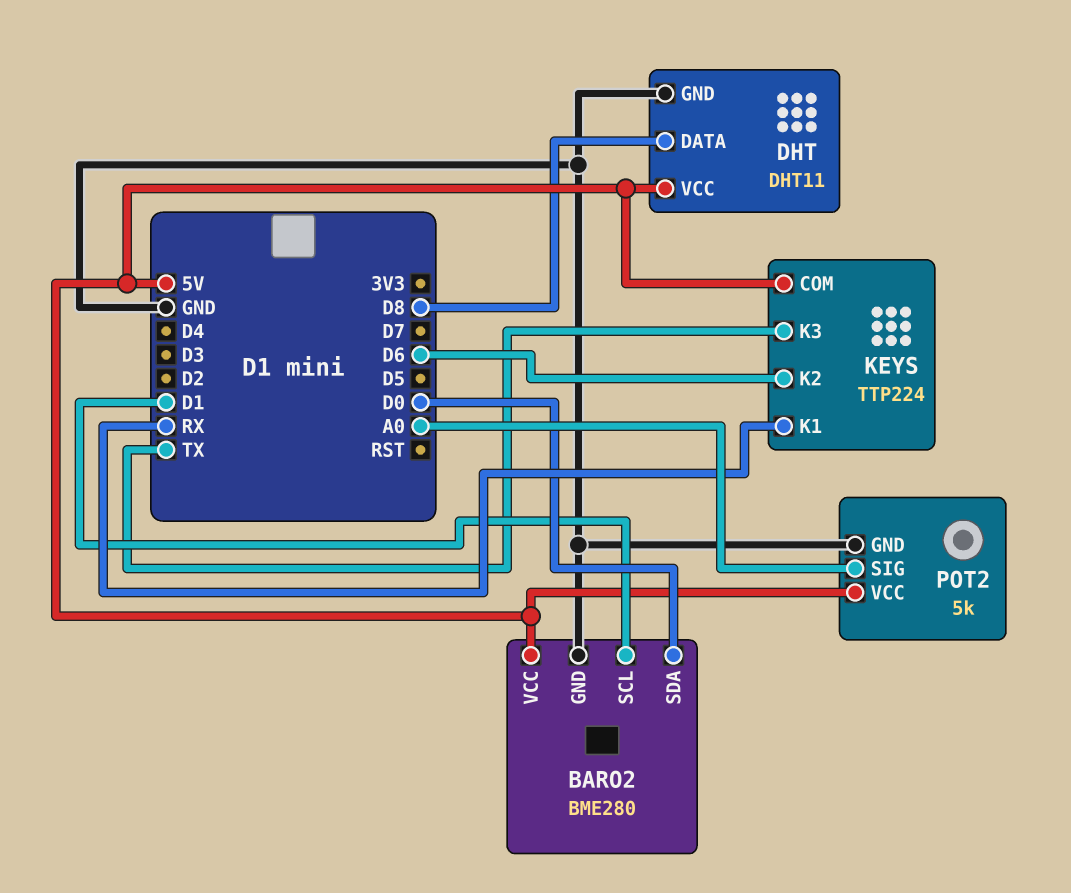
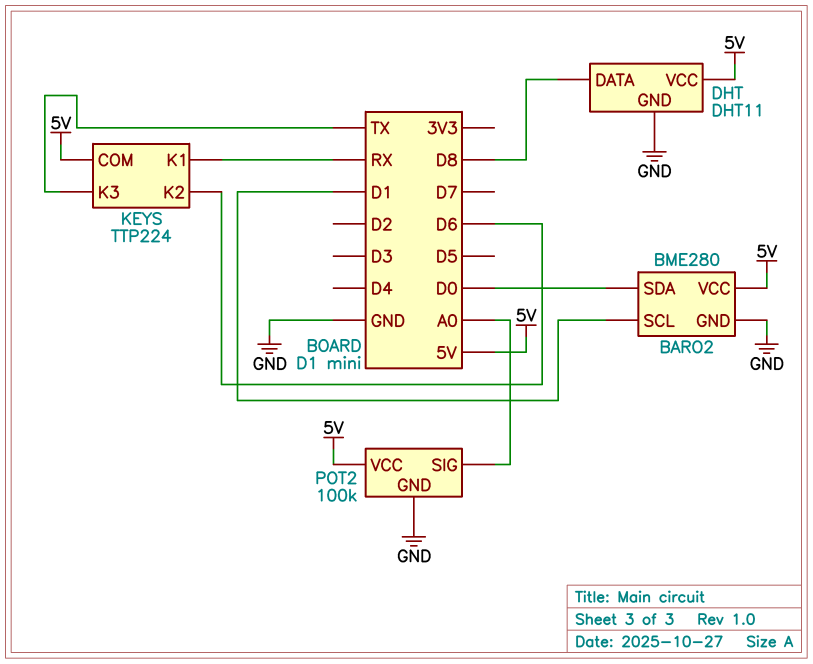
POT2: 5k -> 100k

